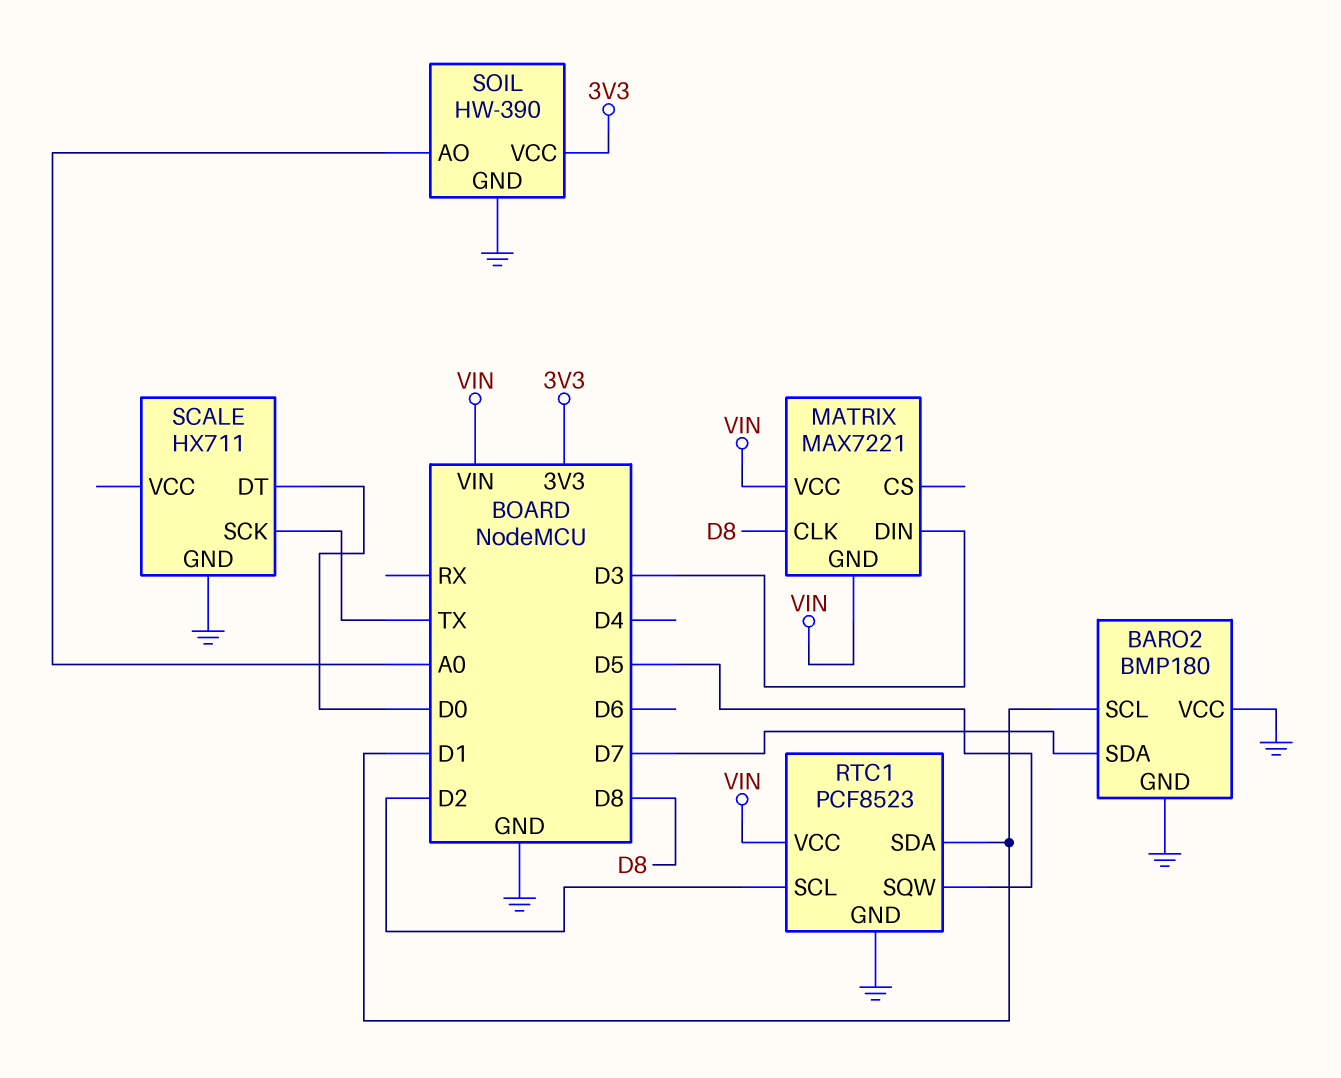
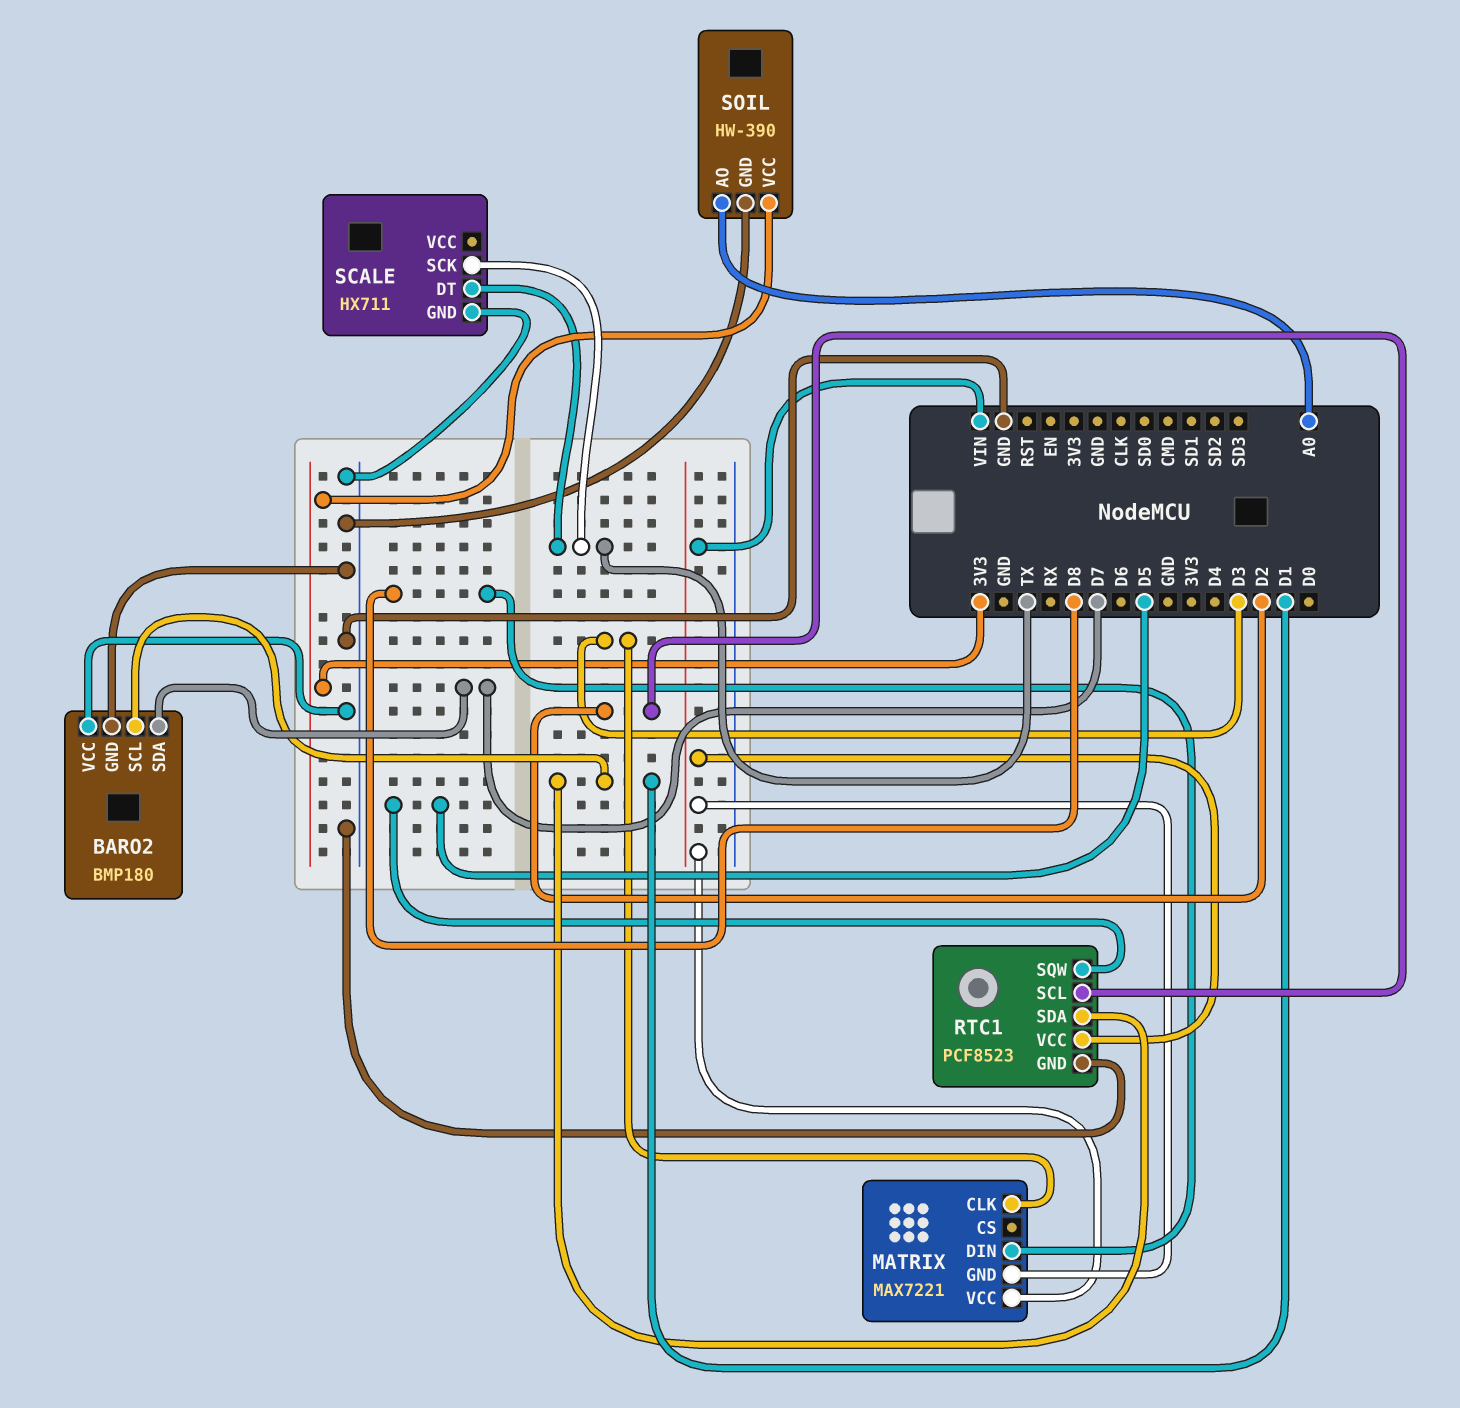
MATRIX pin CLK: D8 -> D3
MATRIX pin DIN: D3 -> D8
SCALE pin DT: D0 -> TX

